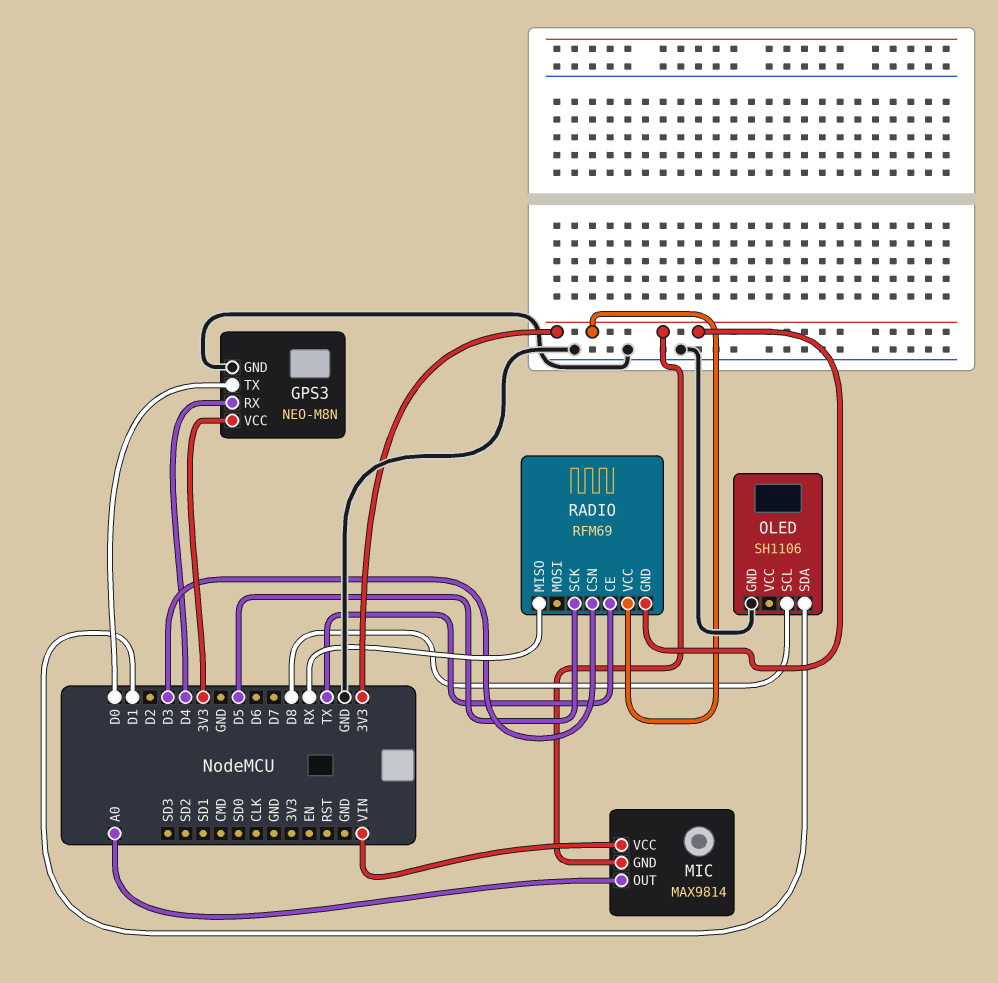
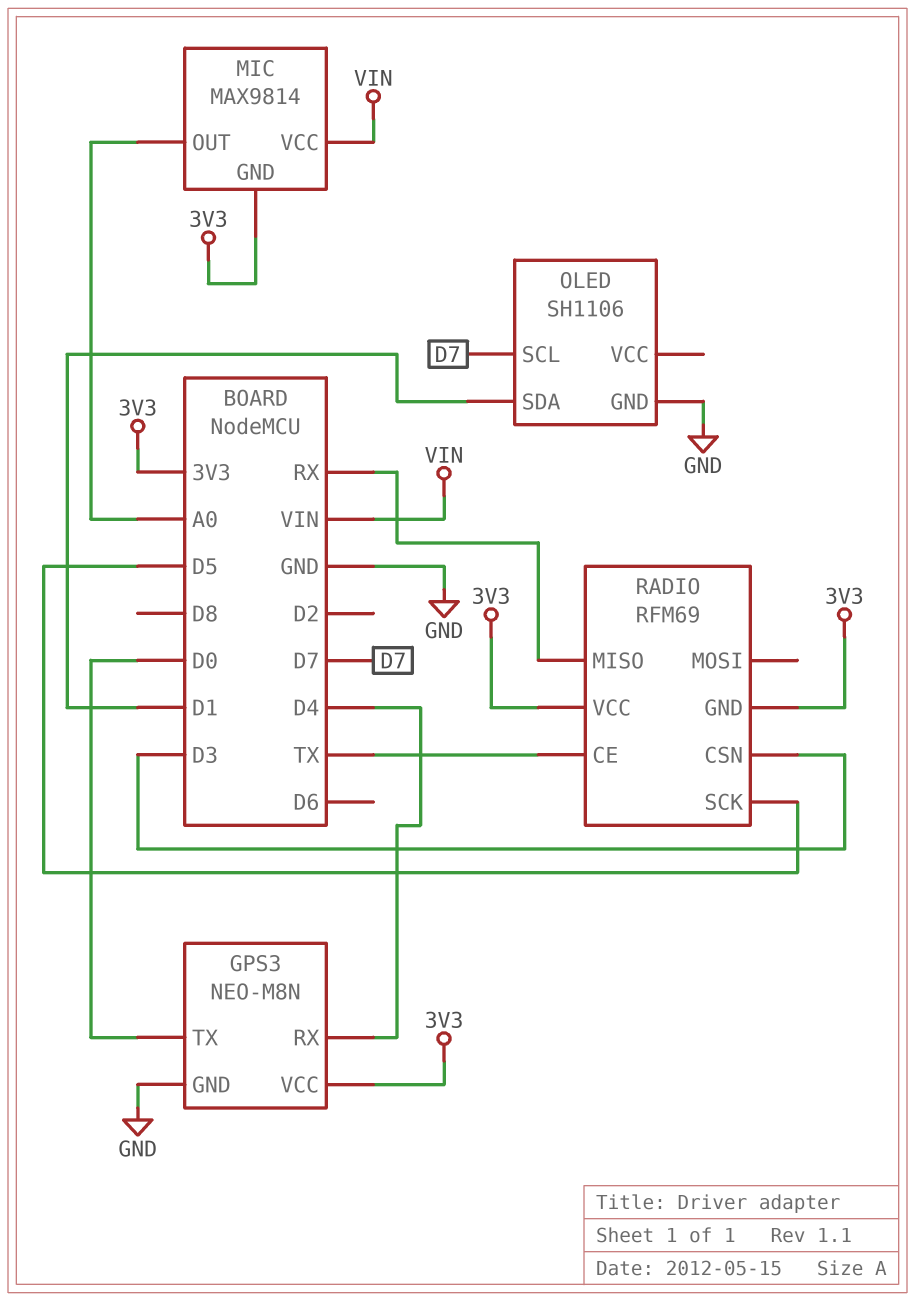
OLED pin SCL: D8 -> D7

